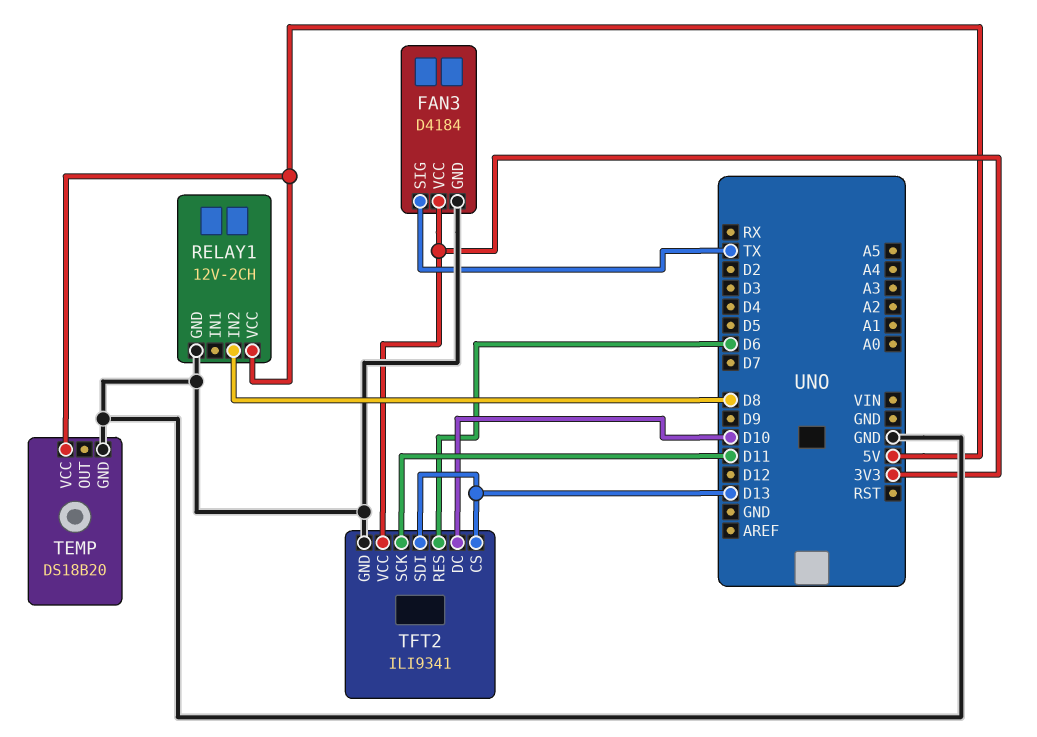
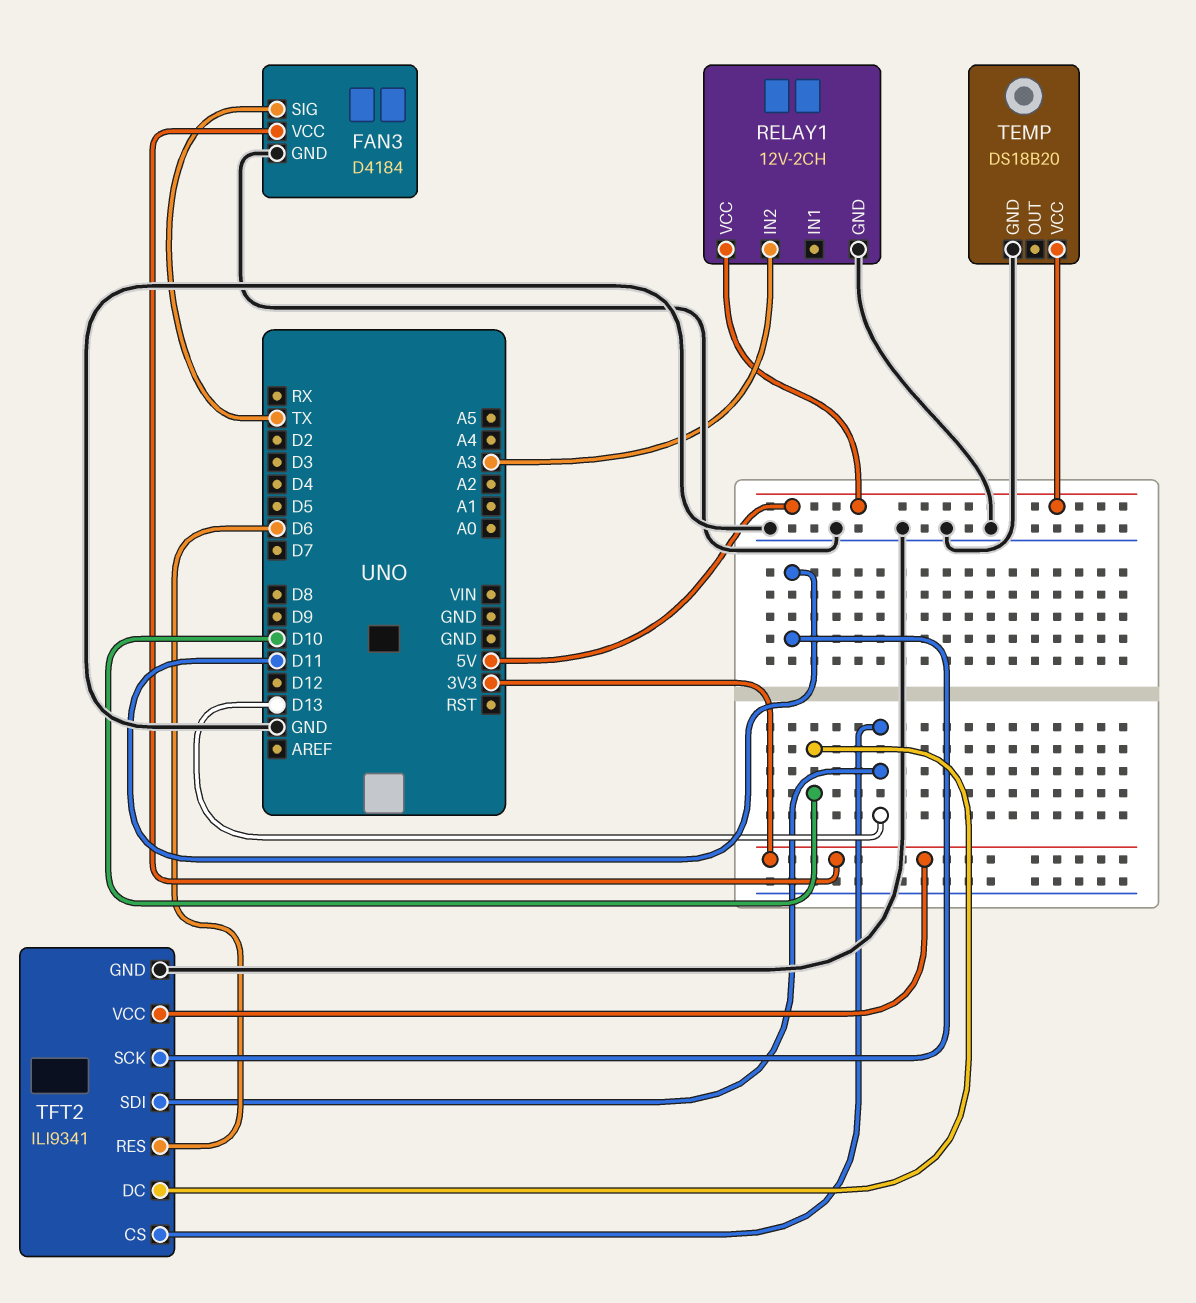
RELAY1 pin IN2: D8 -> A3

